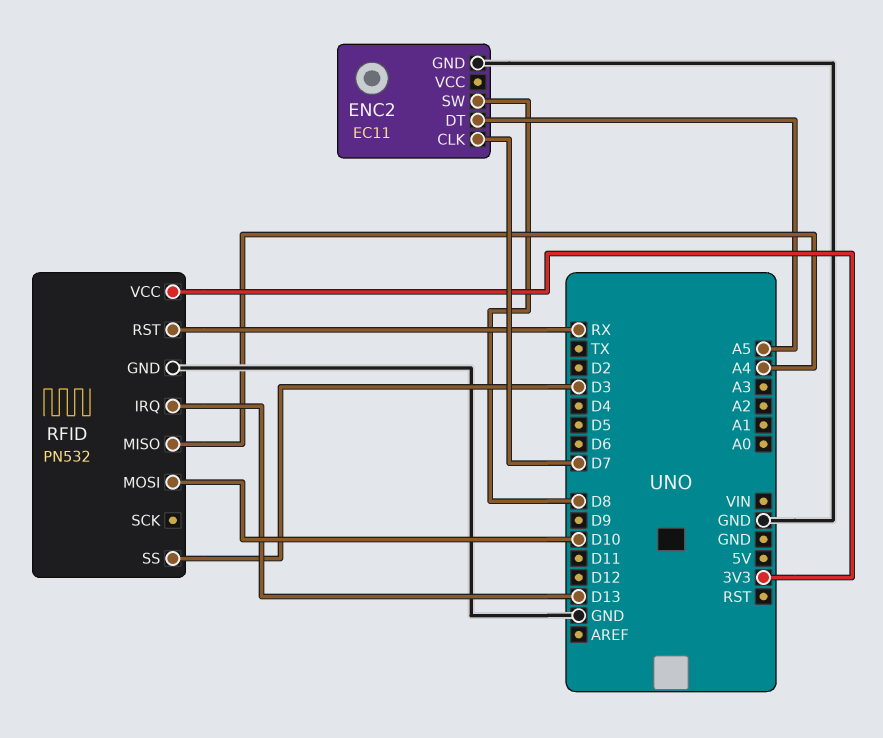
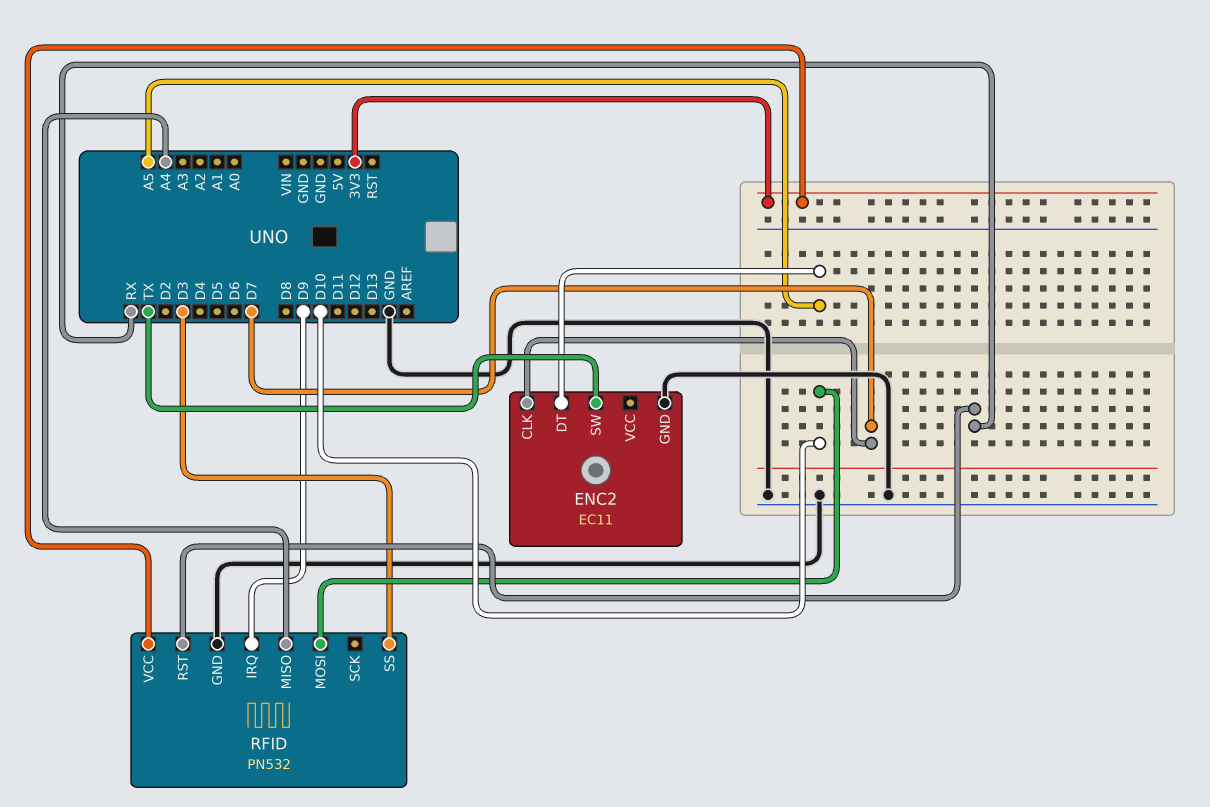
ENC2 pin SW: D8 -> TX
RFID pin IRQ: D13 -> D9

